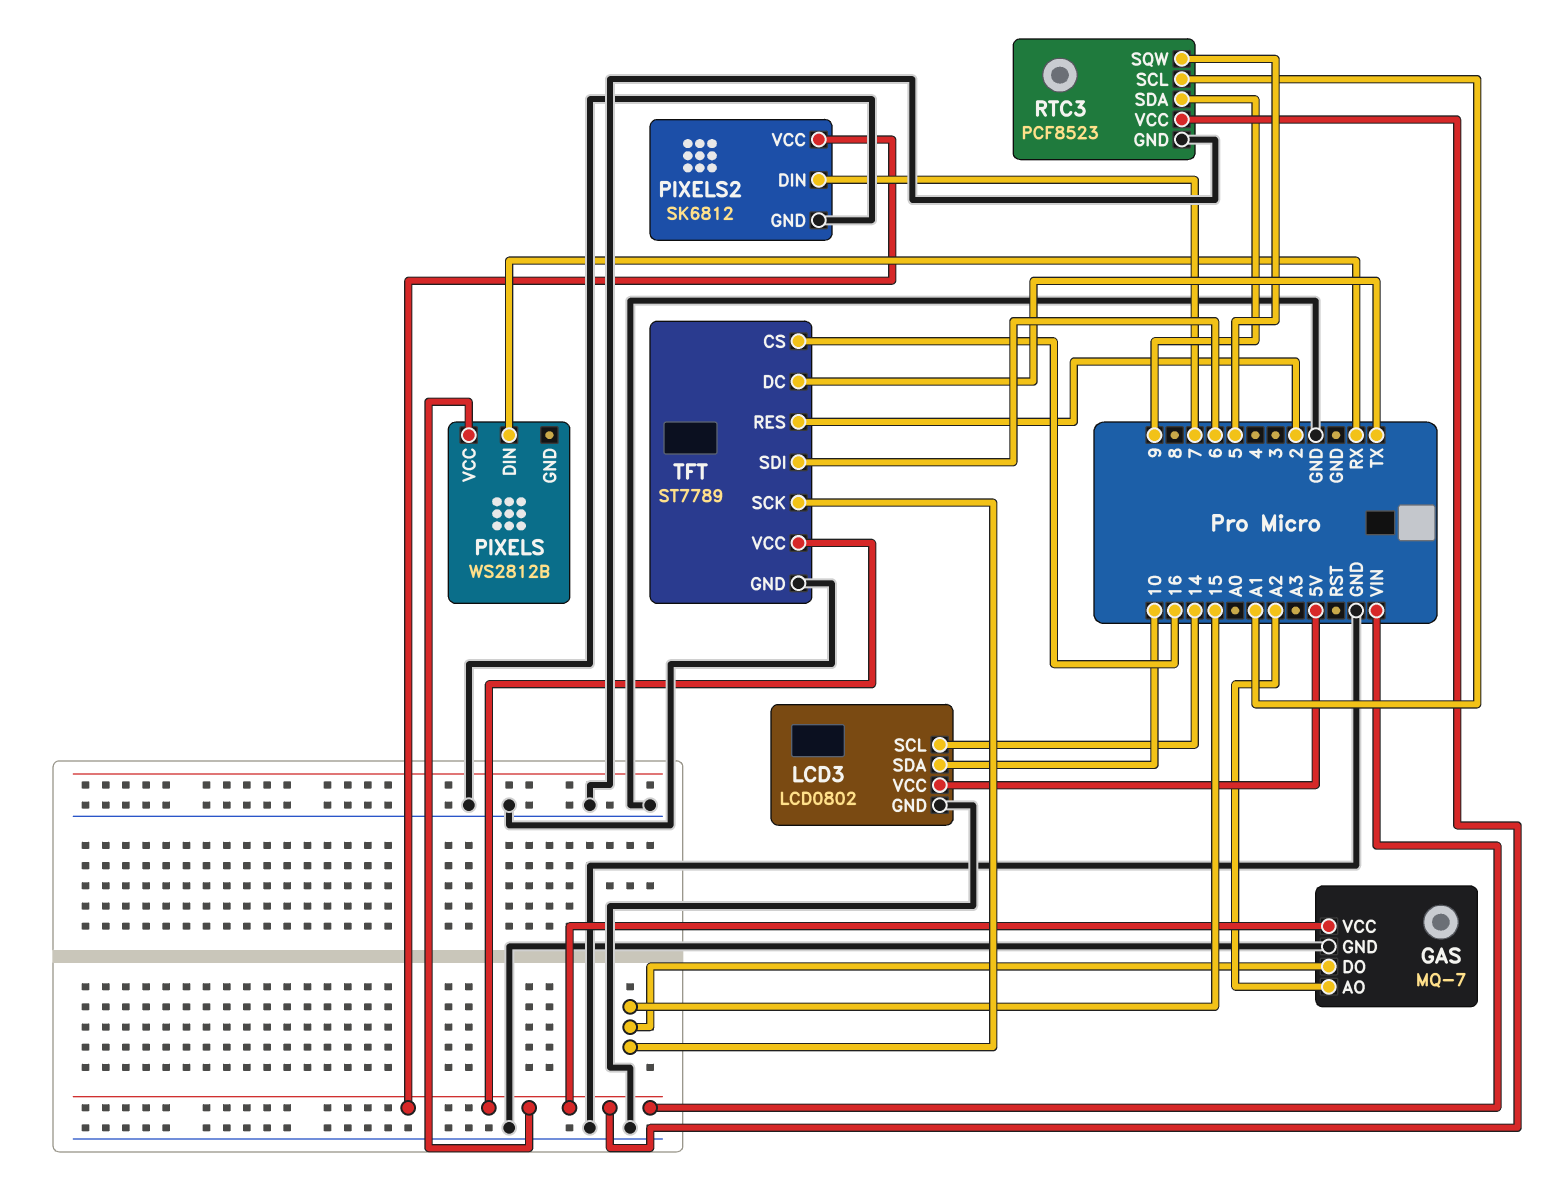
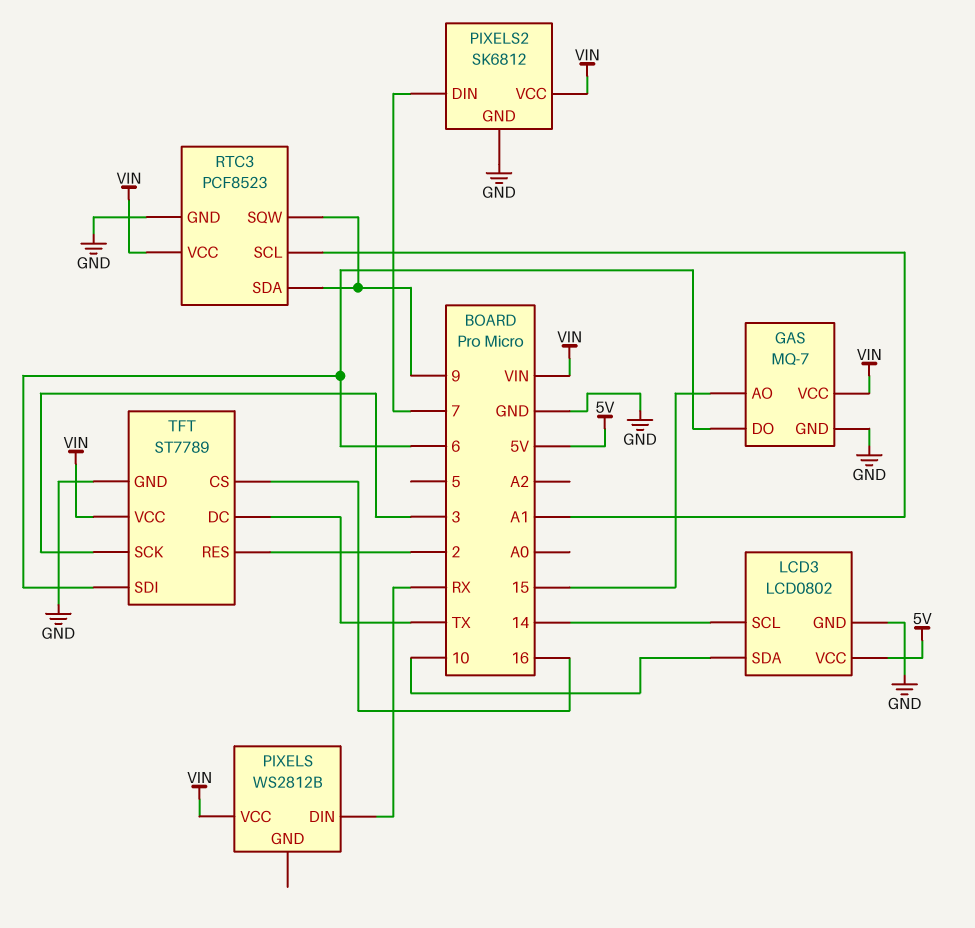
GAS pin AO: A2 -> 15
GAS pin DO: 15 -> 6
RTC3 pin SQW: 5 -> 9
TFT pin SCK: 15 -> 3

